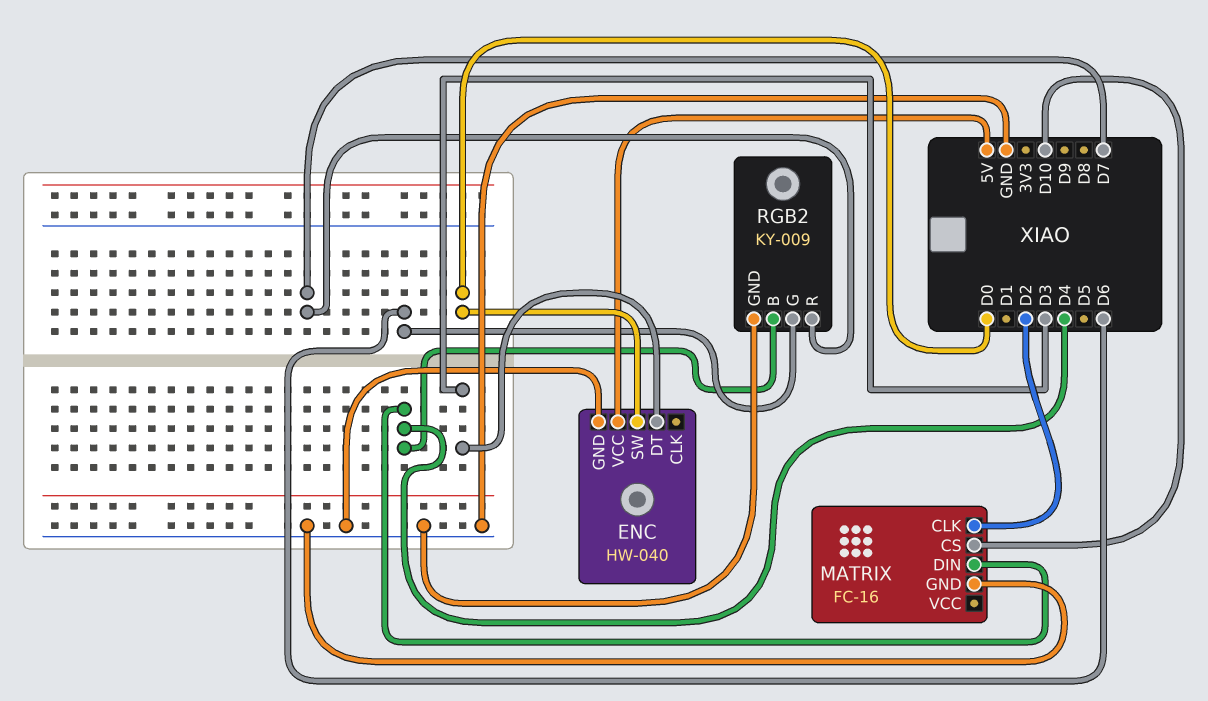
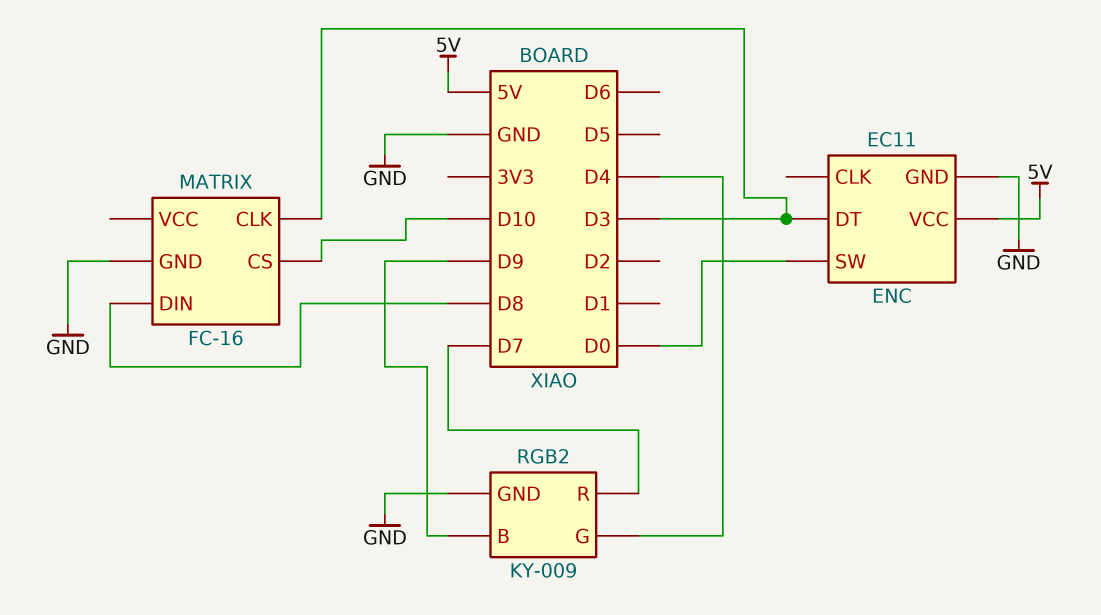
ENC: HW-040 -> EC11
MATRIX pin CLK: D2 -> D3
MATRIX pin DIN: D4 -> D8
RGB2 pin B: D4 -> D9
RGB2 pin G: D6 -> D4

